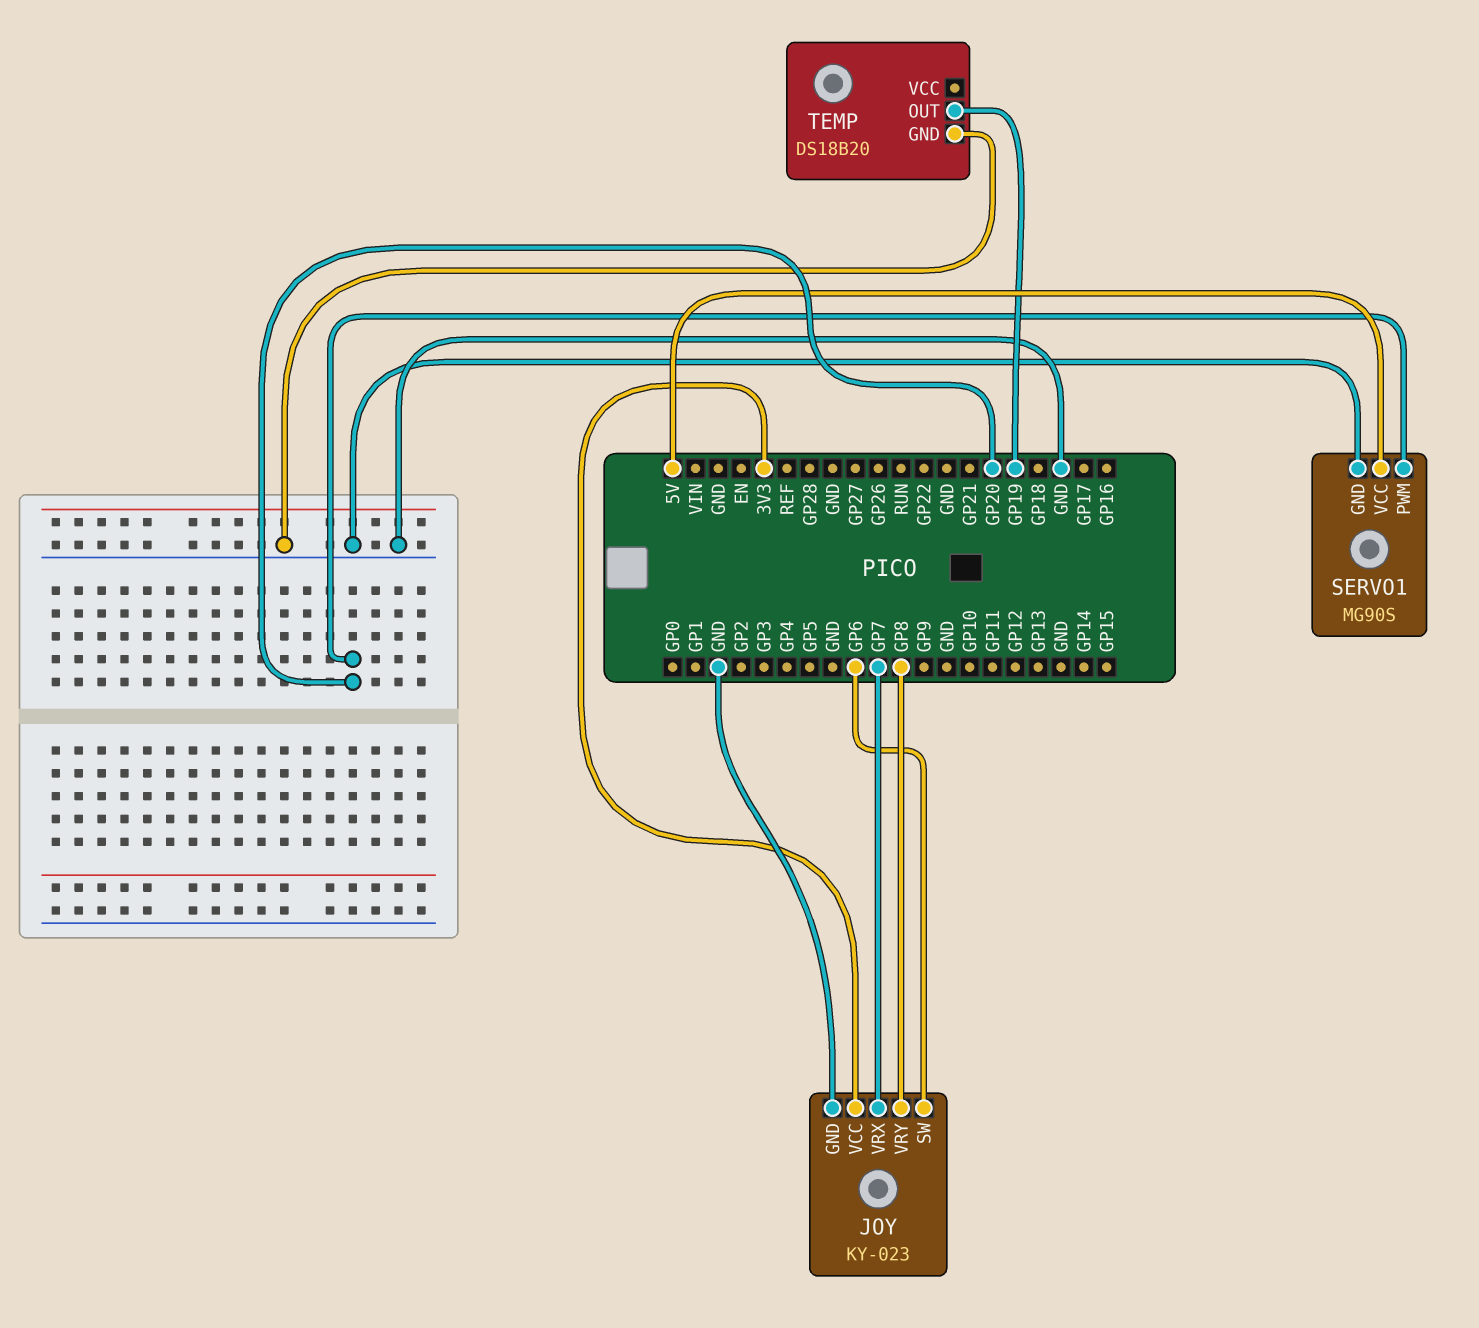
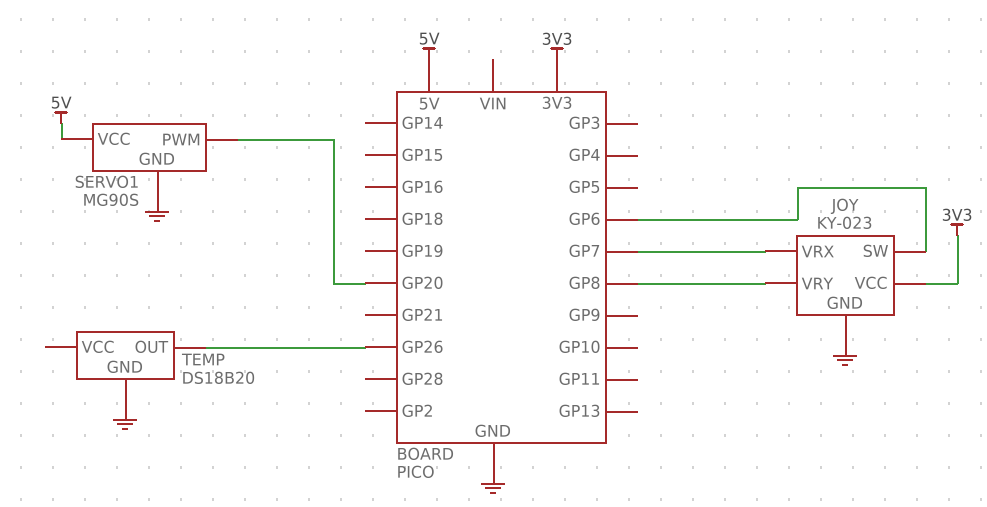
TEMP pin OUT: GP19 -> GP26

